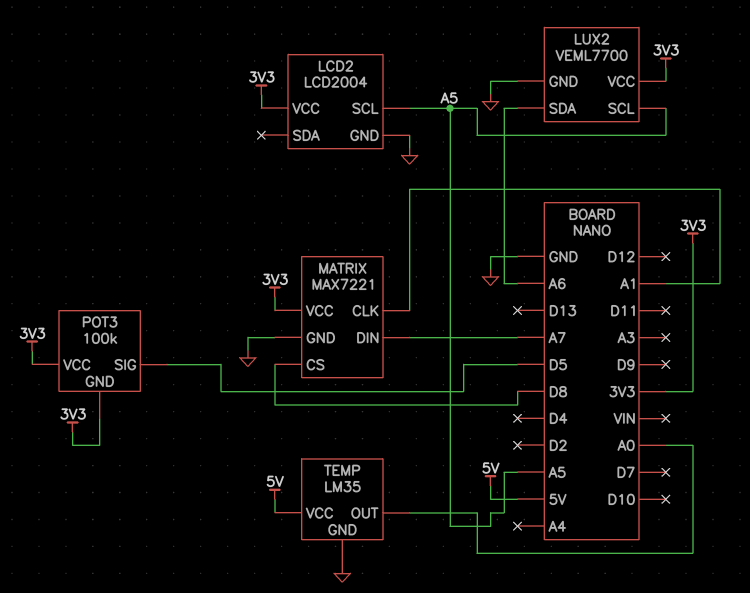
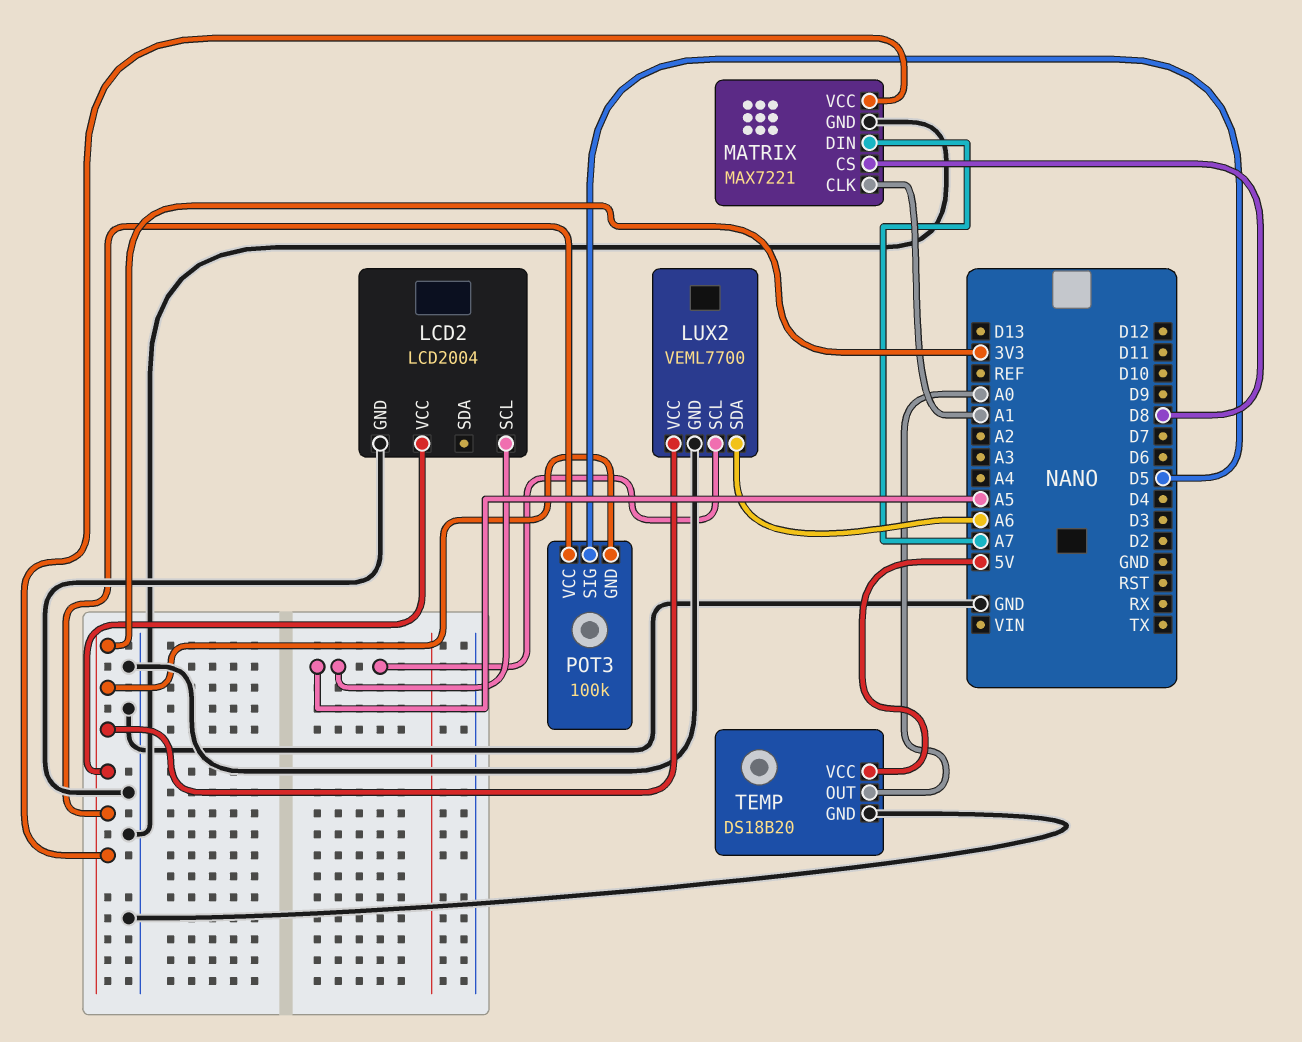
TEMP: LM35 -> DS18B20

